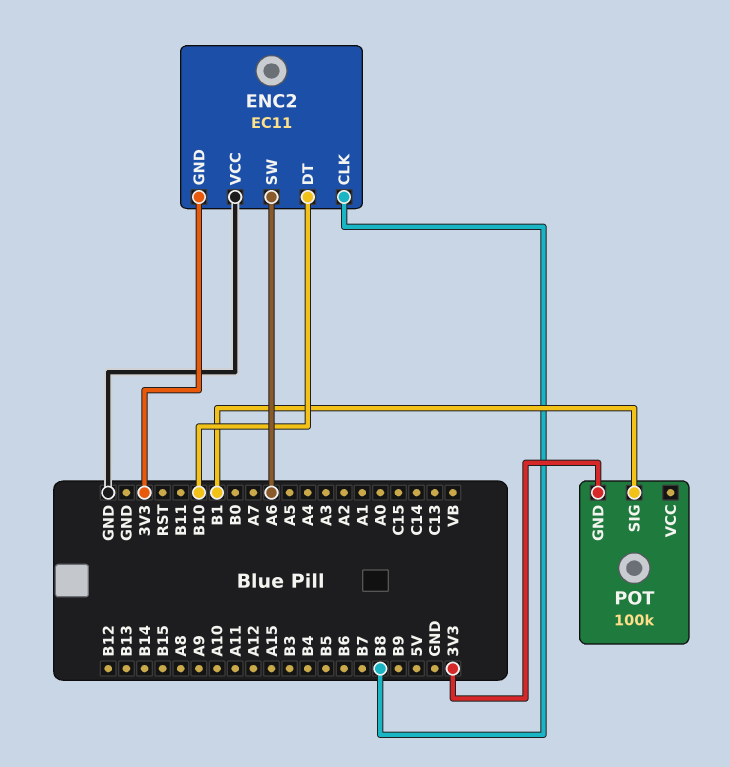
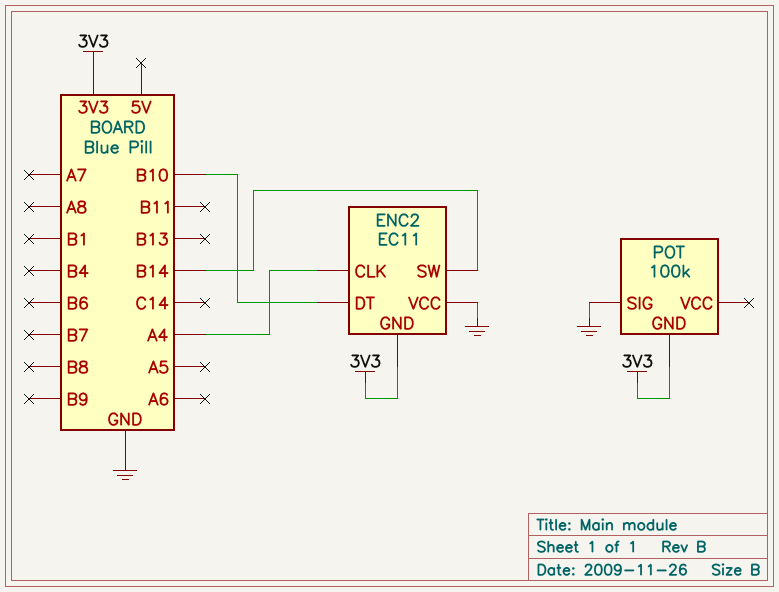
ENC2 pin CLK: B8 -> A4
ENC2 pin SW: A6 -> B14
POT pin SIG: B1 -> GND

